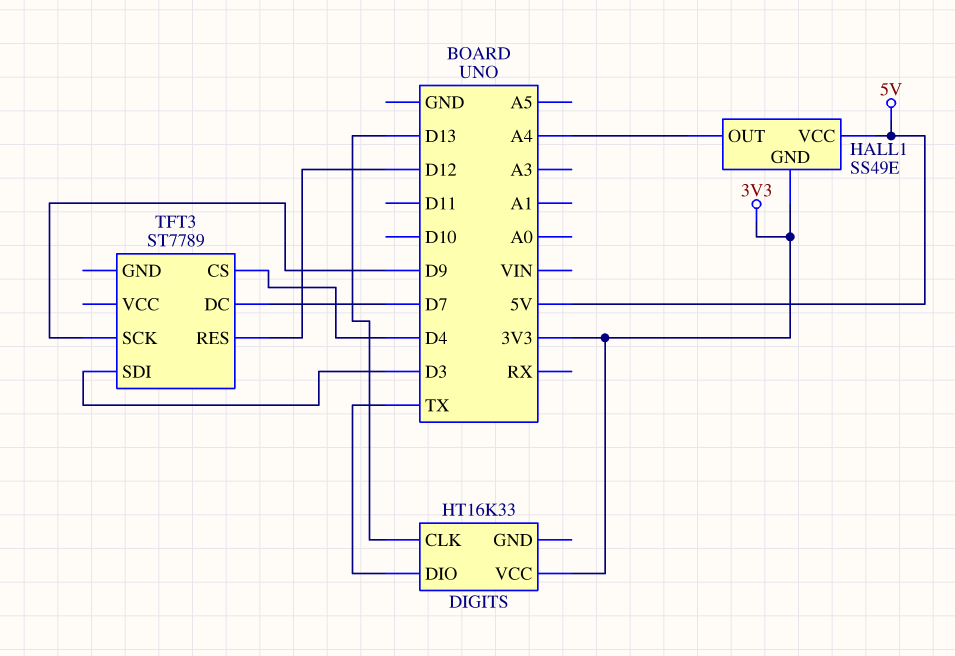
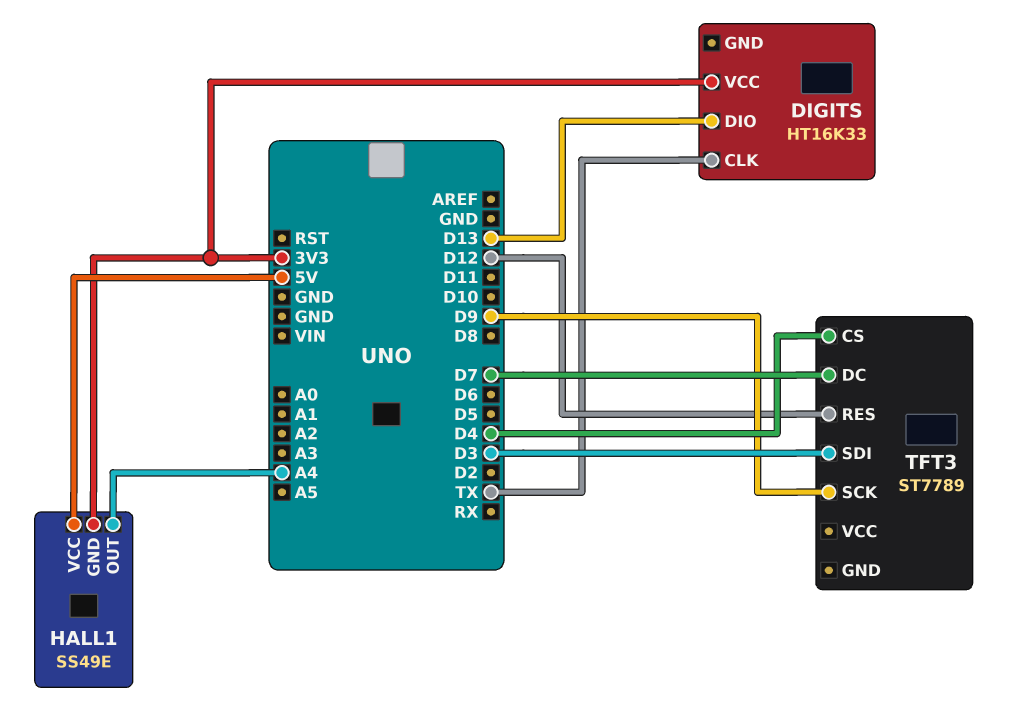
DIGITS pin CLK: D13 -> TX
DIGITS pin DIO: TX -> D13

